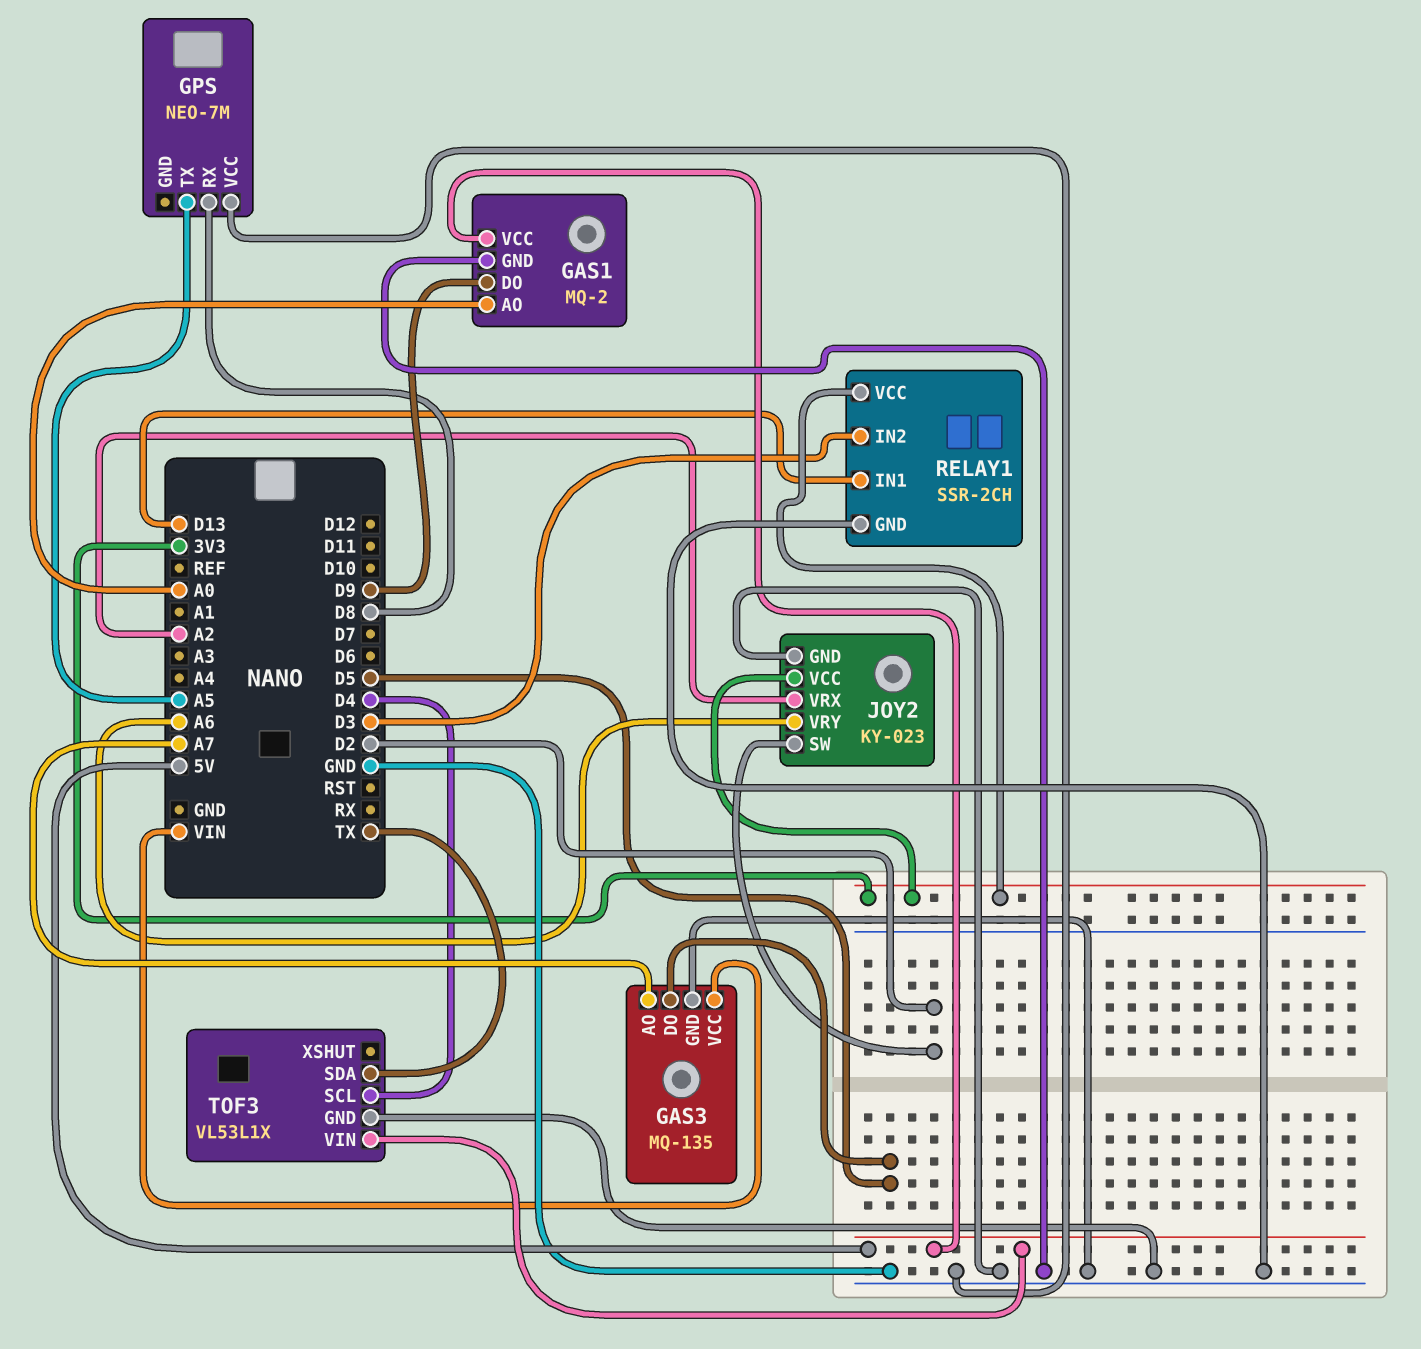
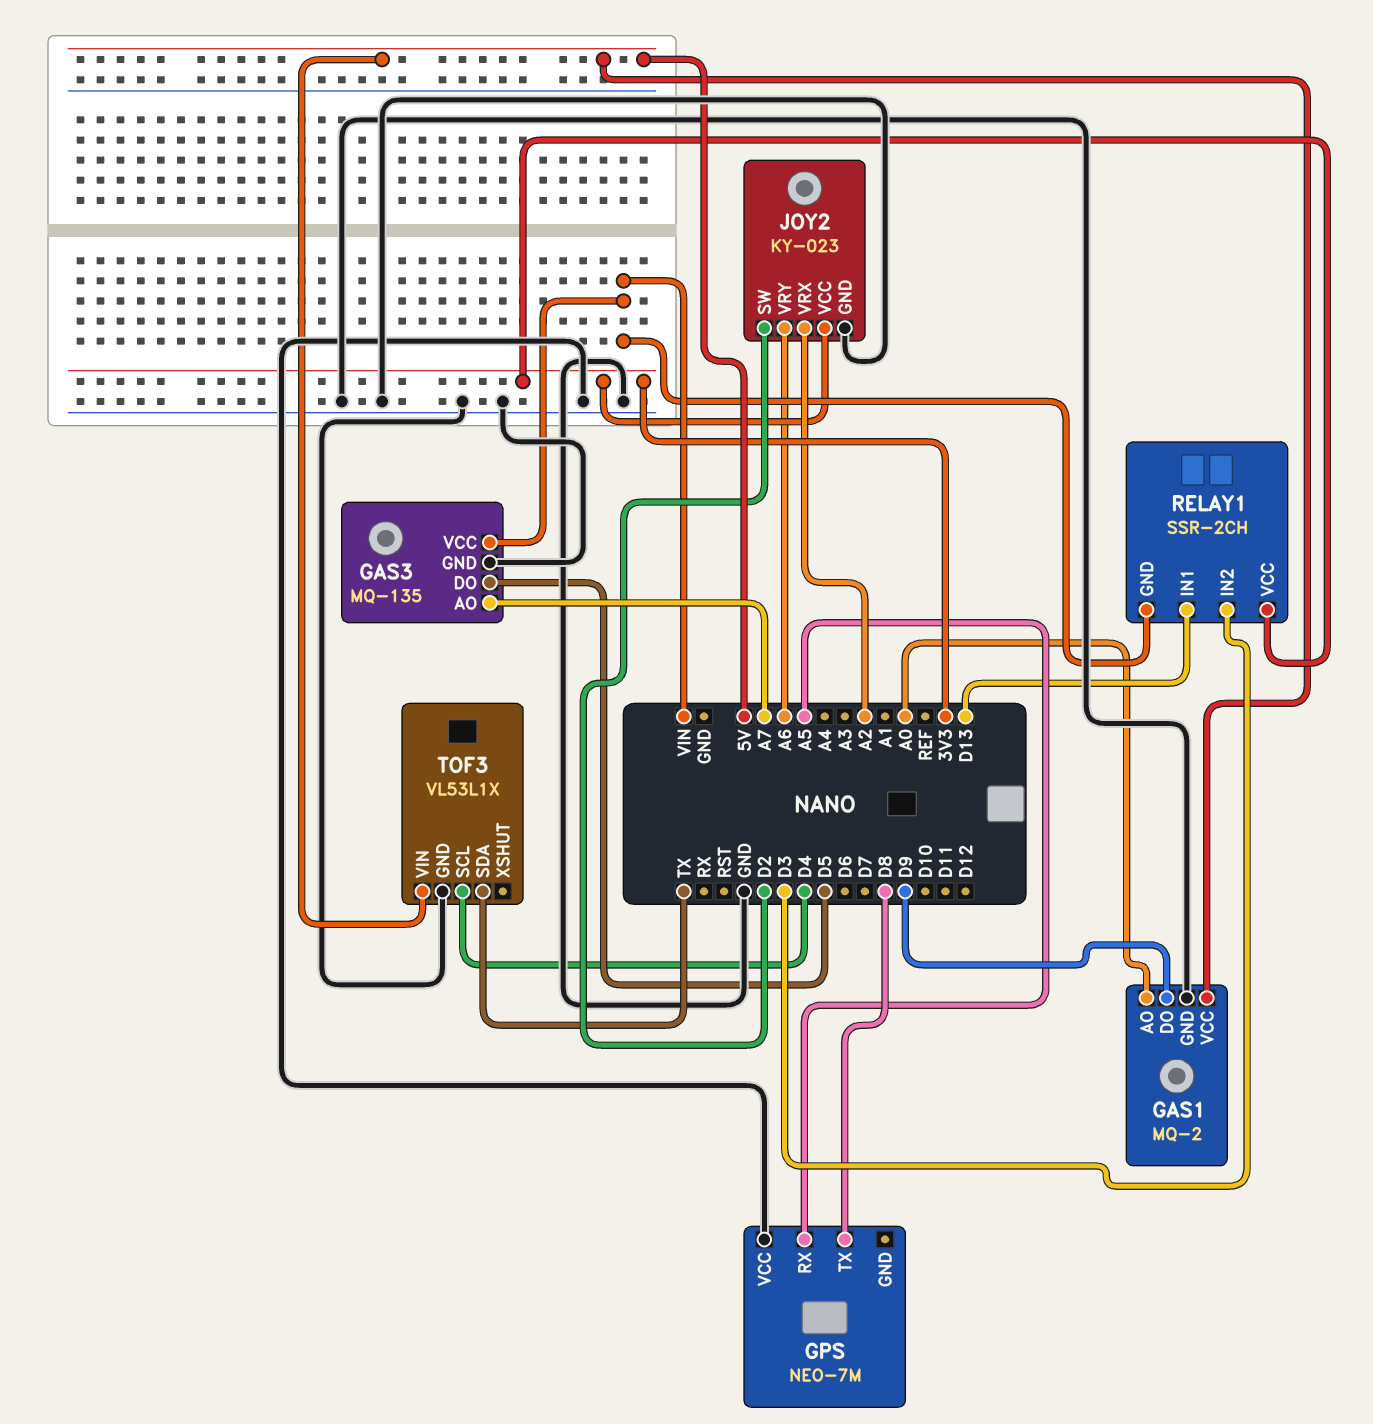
GPS pin RX: D8 -> A5
GPS pin TX: A5 -> D8
RELAY1 pin GND: GND -> VIN

